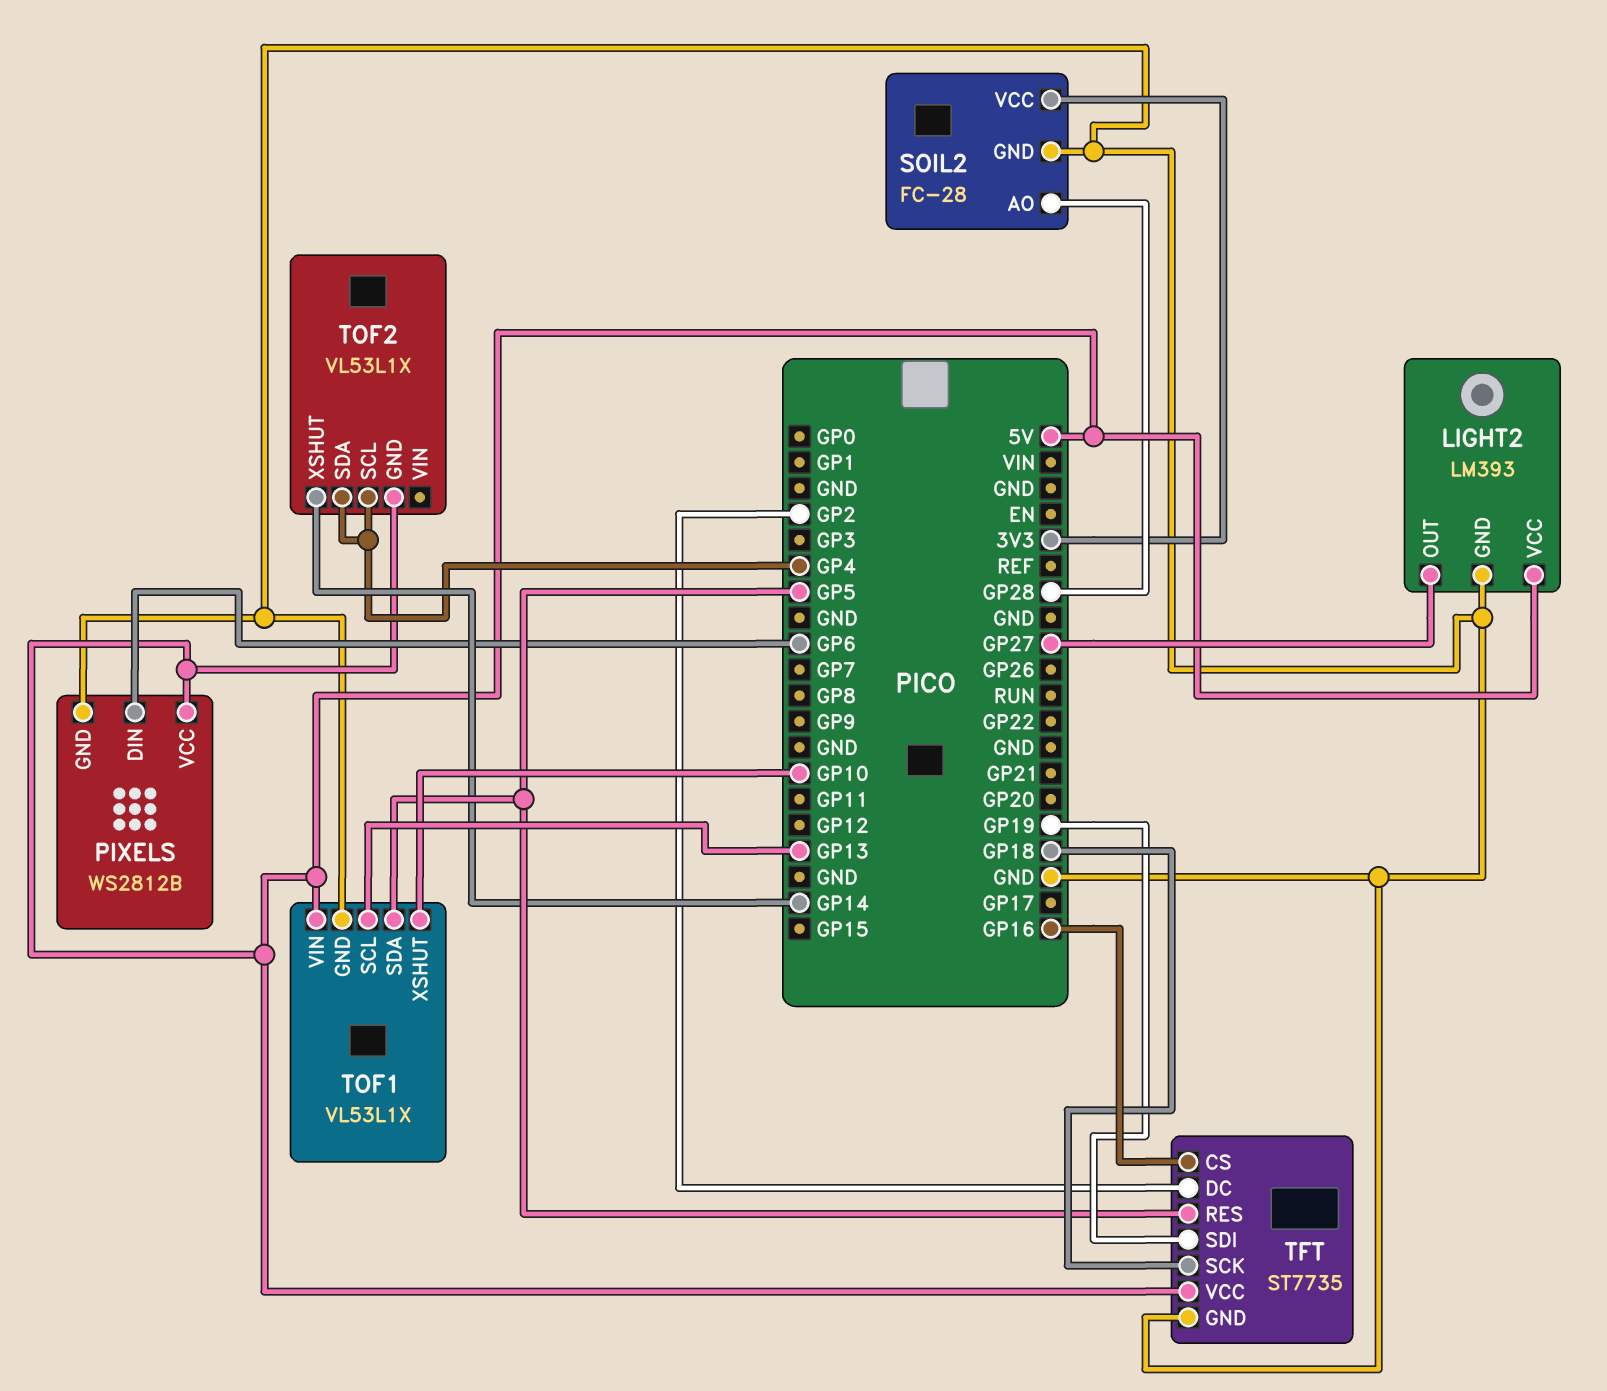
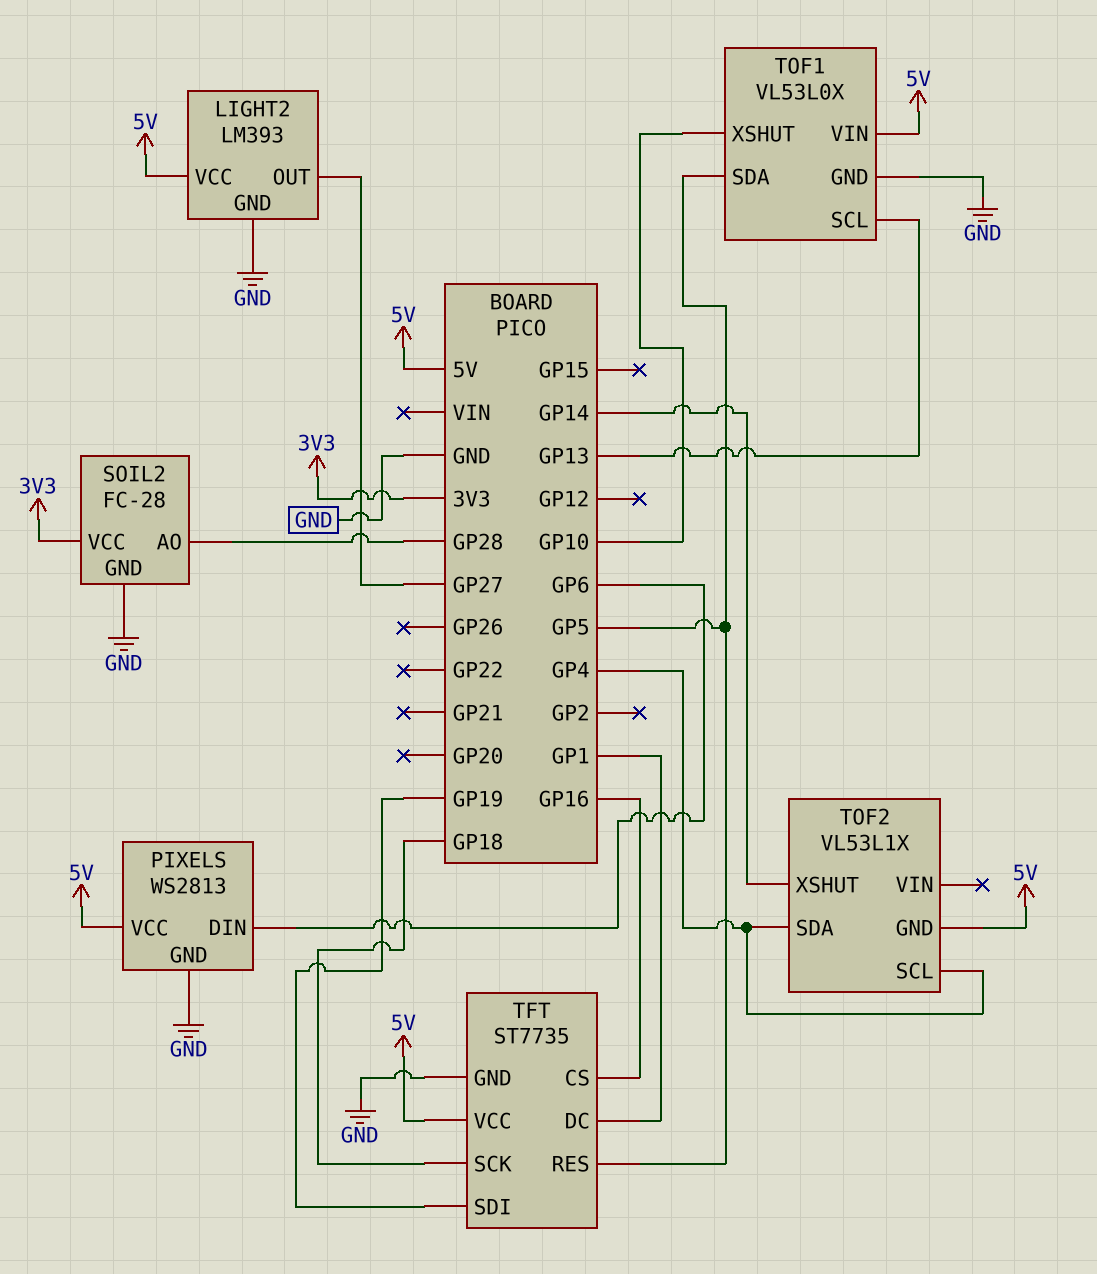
PIXELS: WS2812B -> WS2813
TFT pin DC: GP2 -> GP1
TOF1: VL53L1X -> VL53L0X

